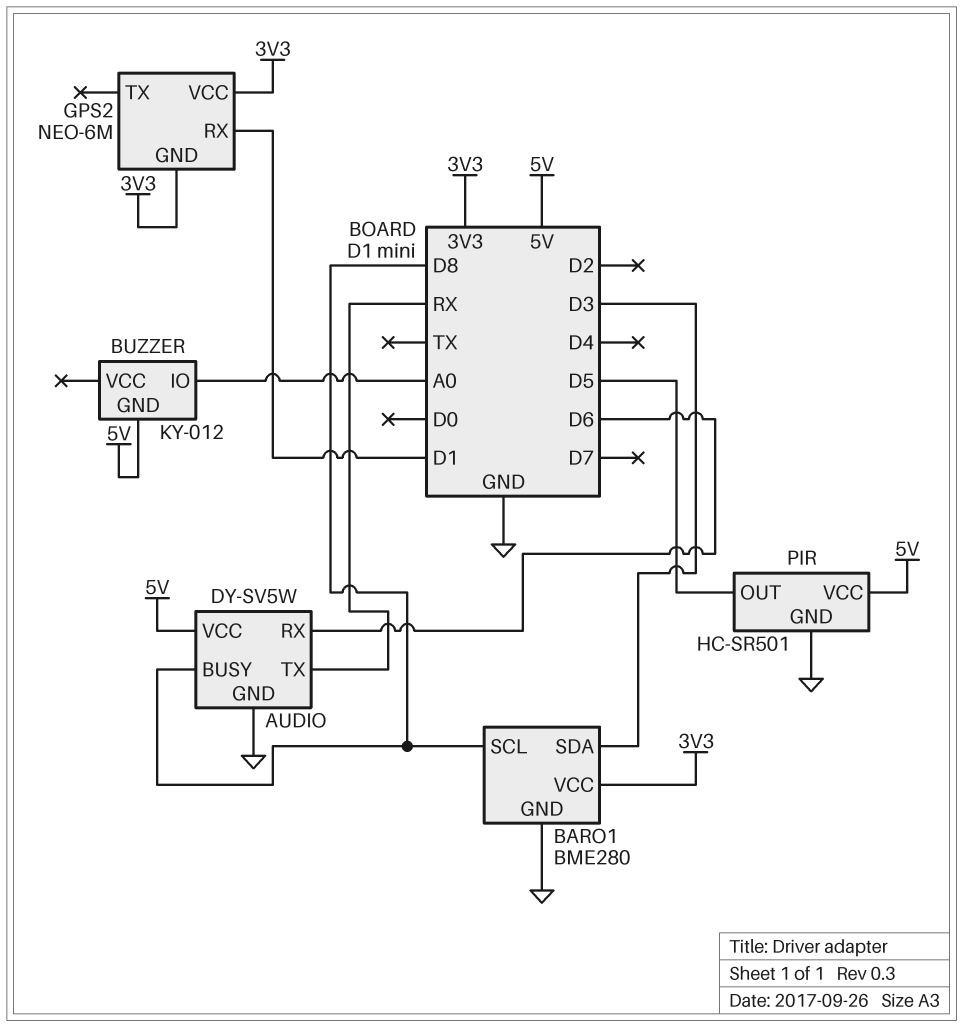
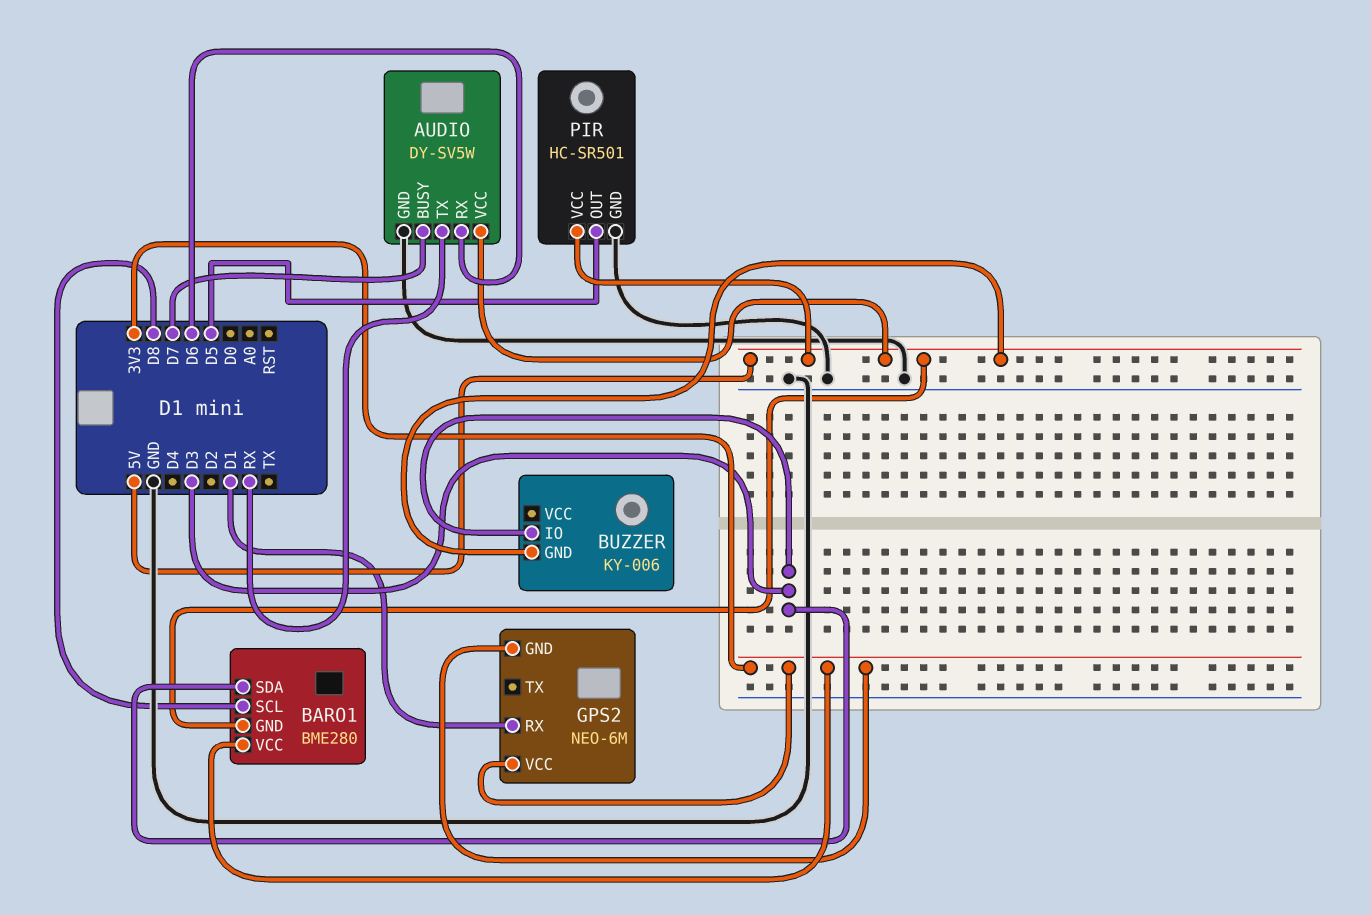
AUDIO pin BUSY: D8 -> D7
BARO1 pin GND: GND -> 5V
BUZZER: KY-012 -> KY-006
BUZZER pin IO: A0 -> D3

